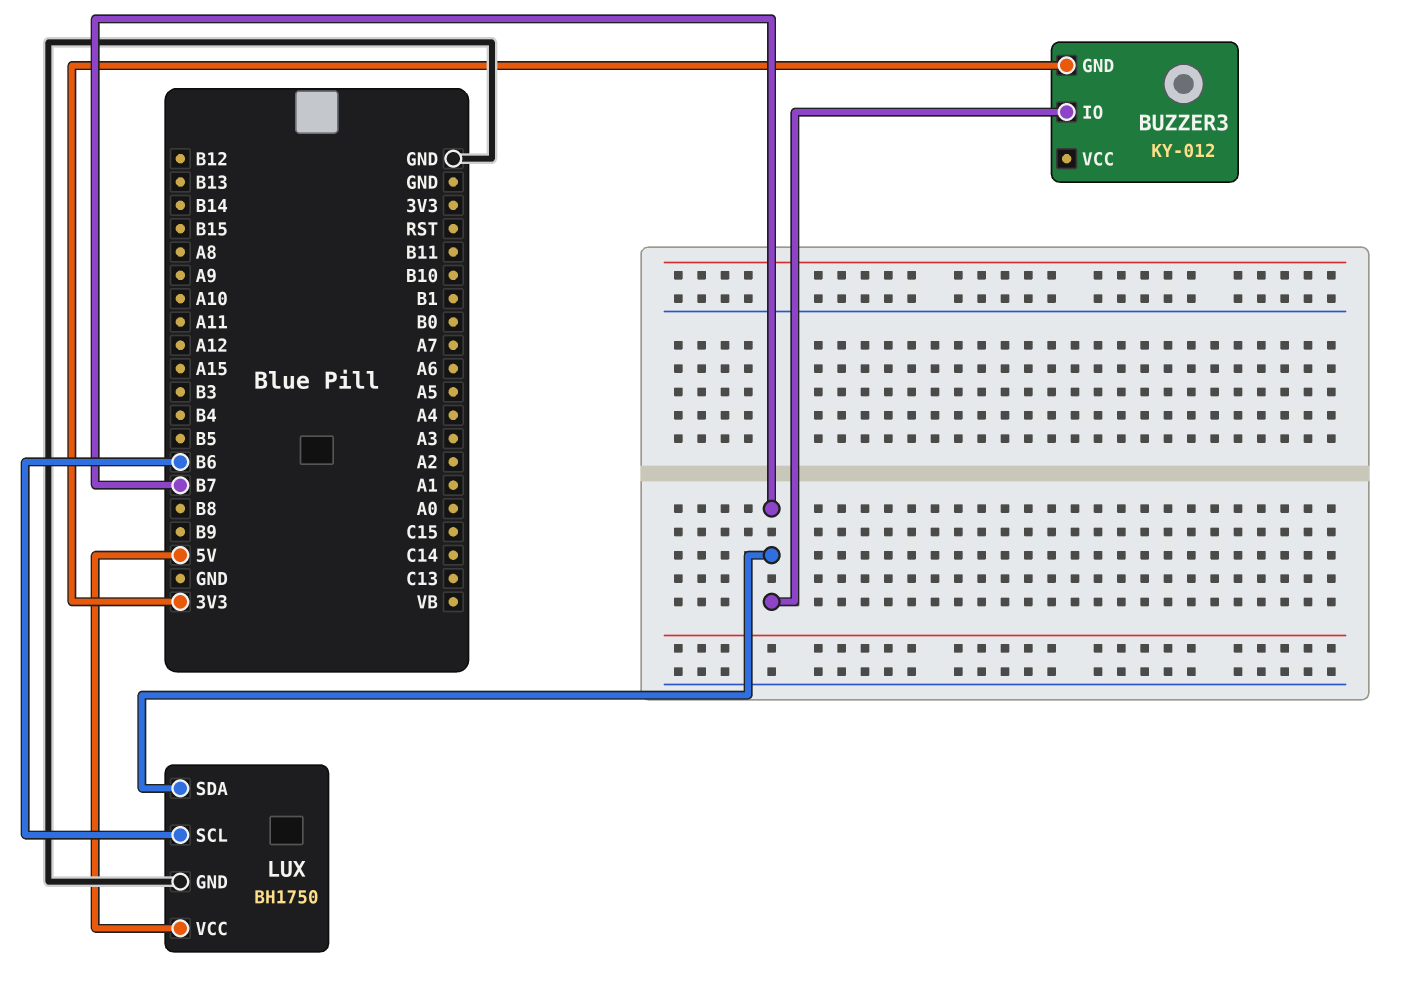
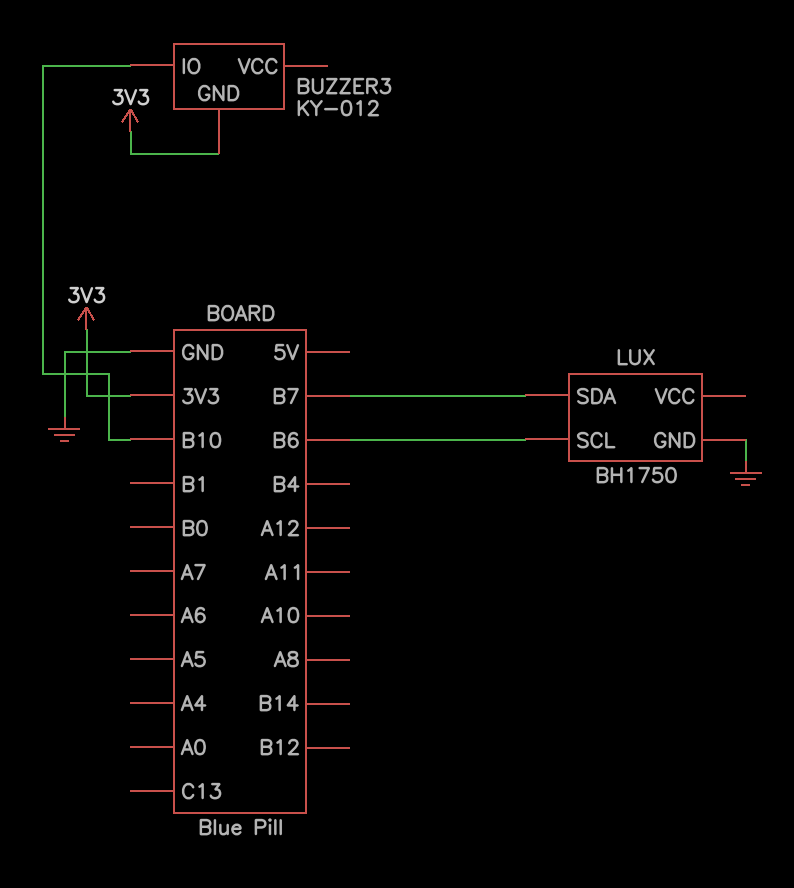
BUZZER3 pin IO: B7 -> B10
LUX pin VCC: 5V -> none

